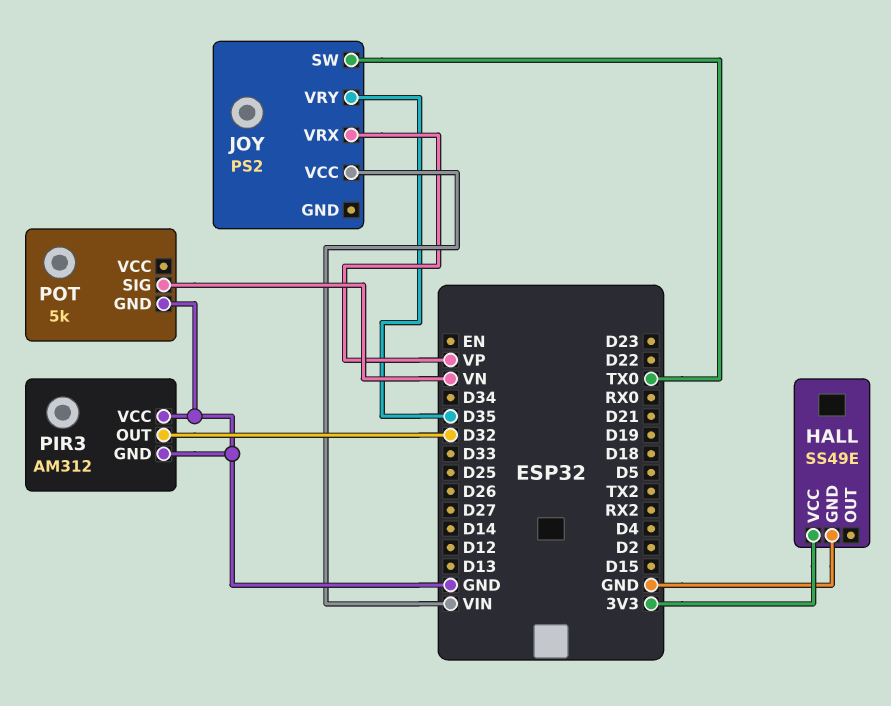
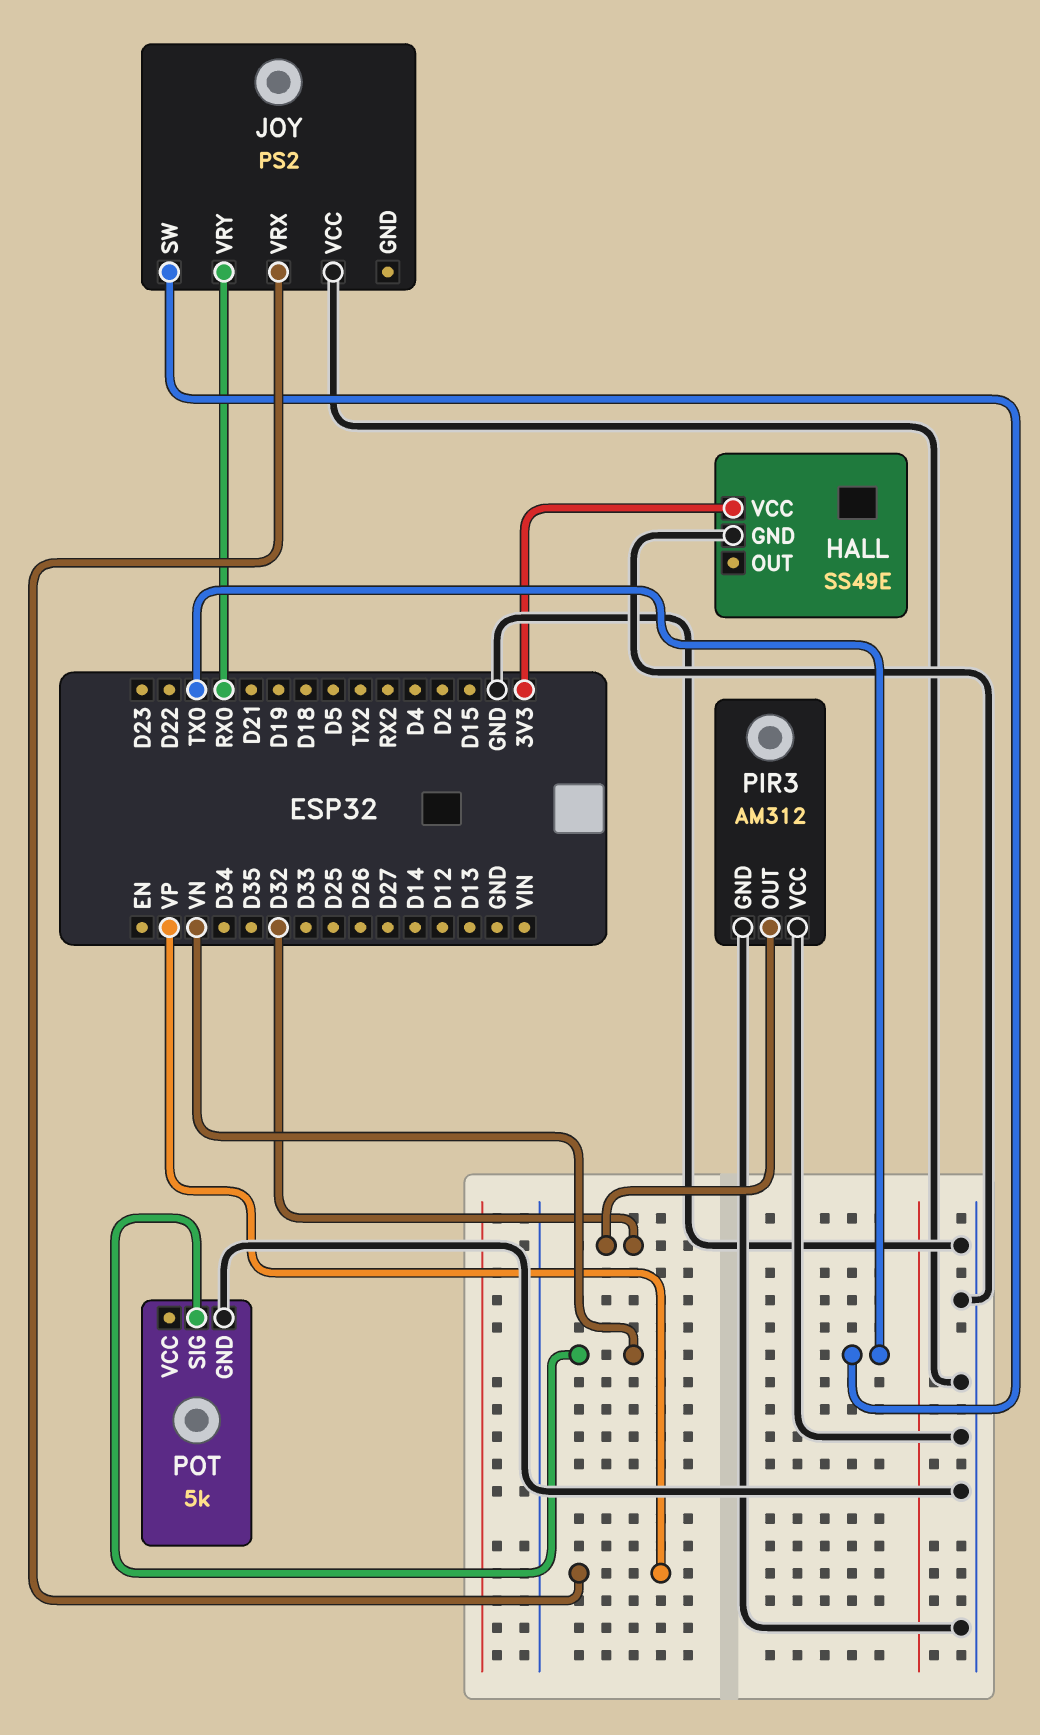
JOY pin VCC: VIN -> GND
JOY pin VRY: D35 -> RX0

